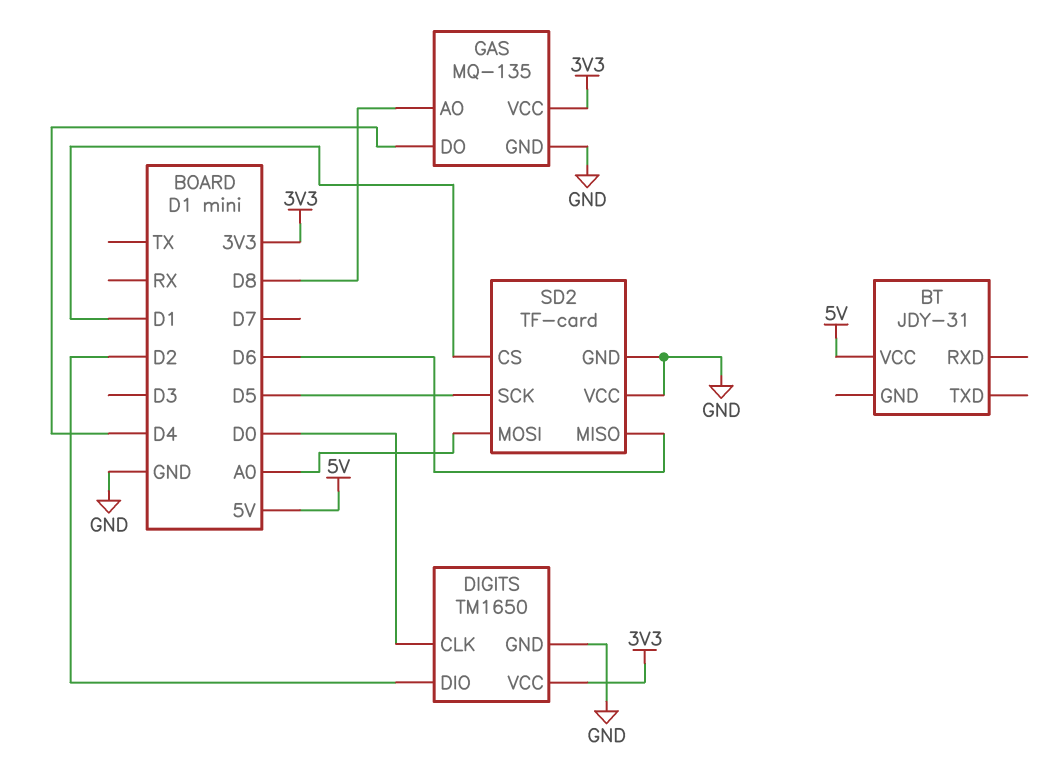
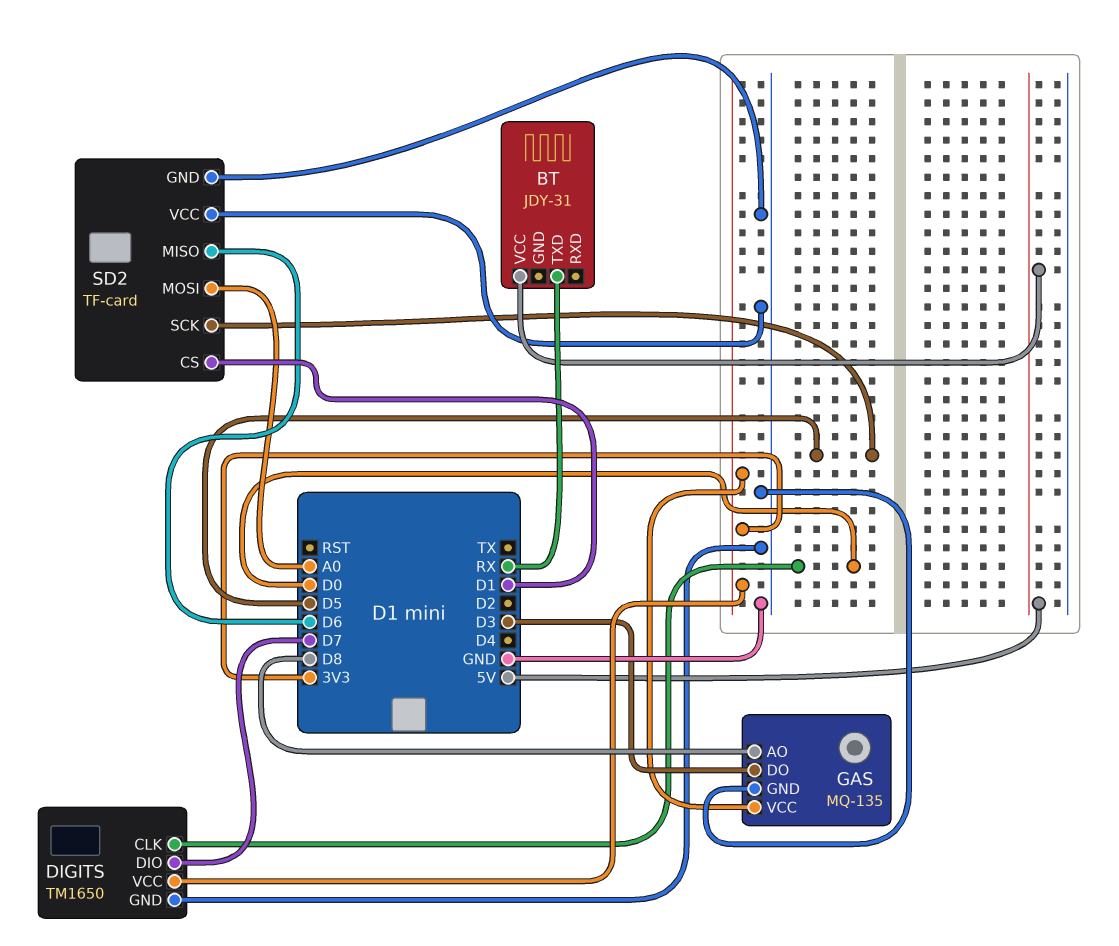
BT pin TXD: none -> RX
DIGITS pin DIO: D2 -> D7
GAS pin DO: D4 -> D3

